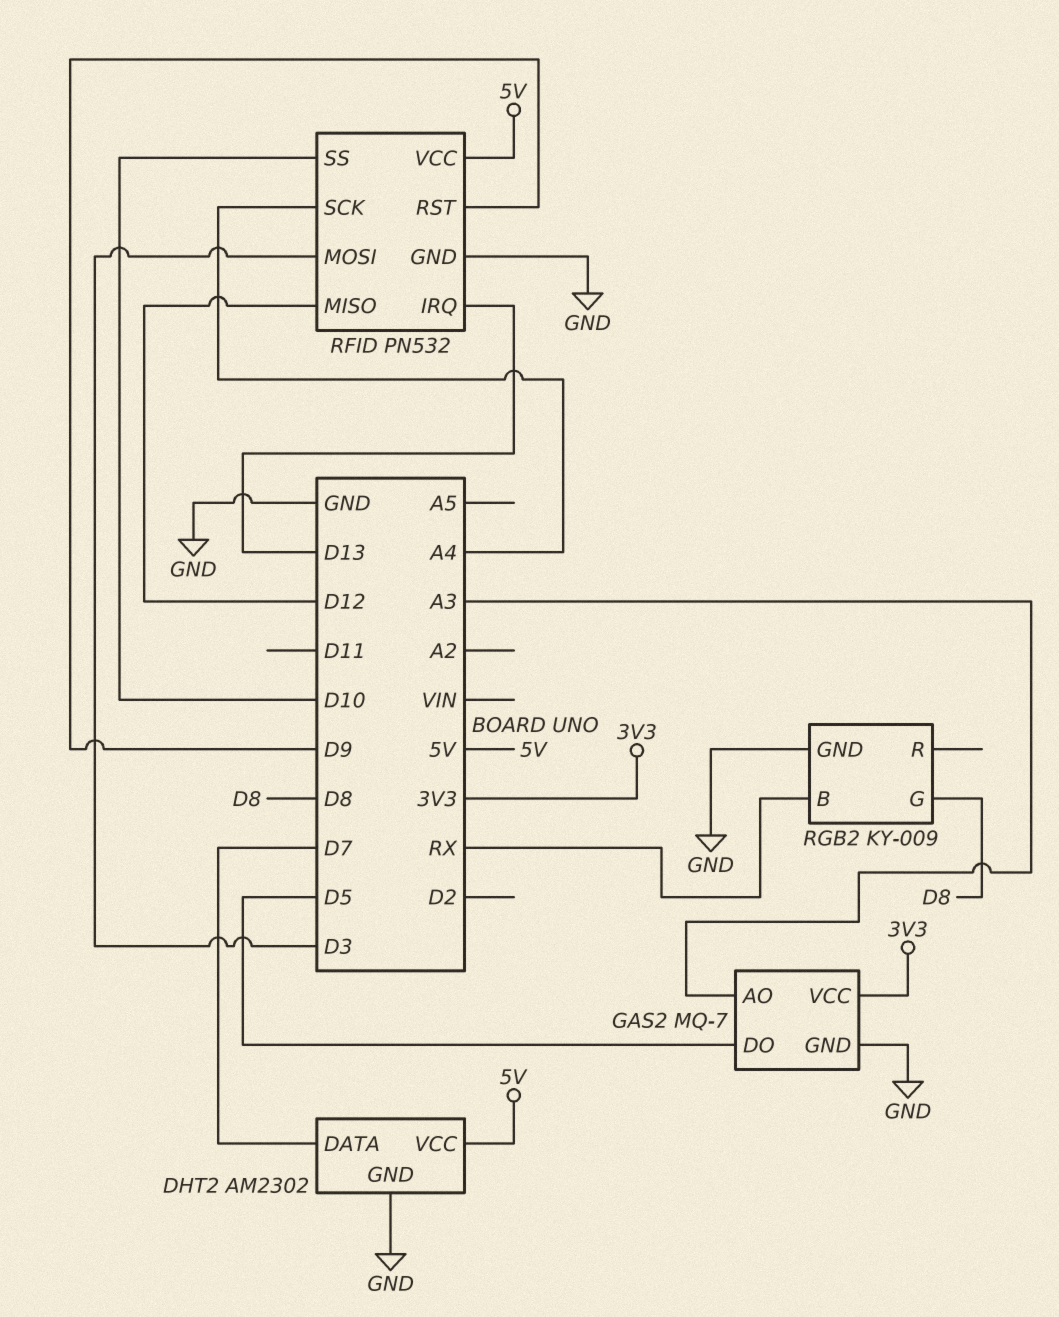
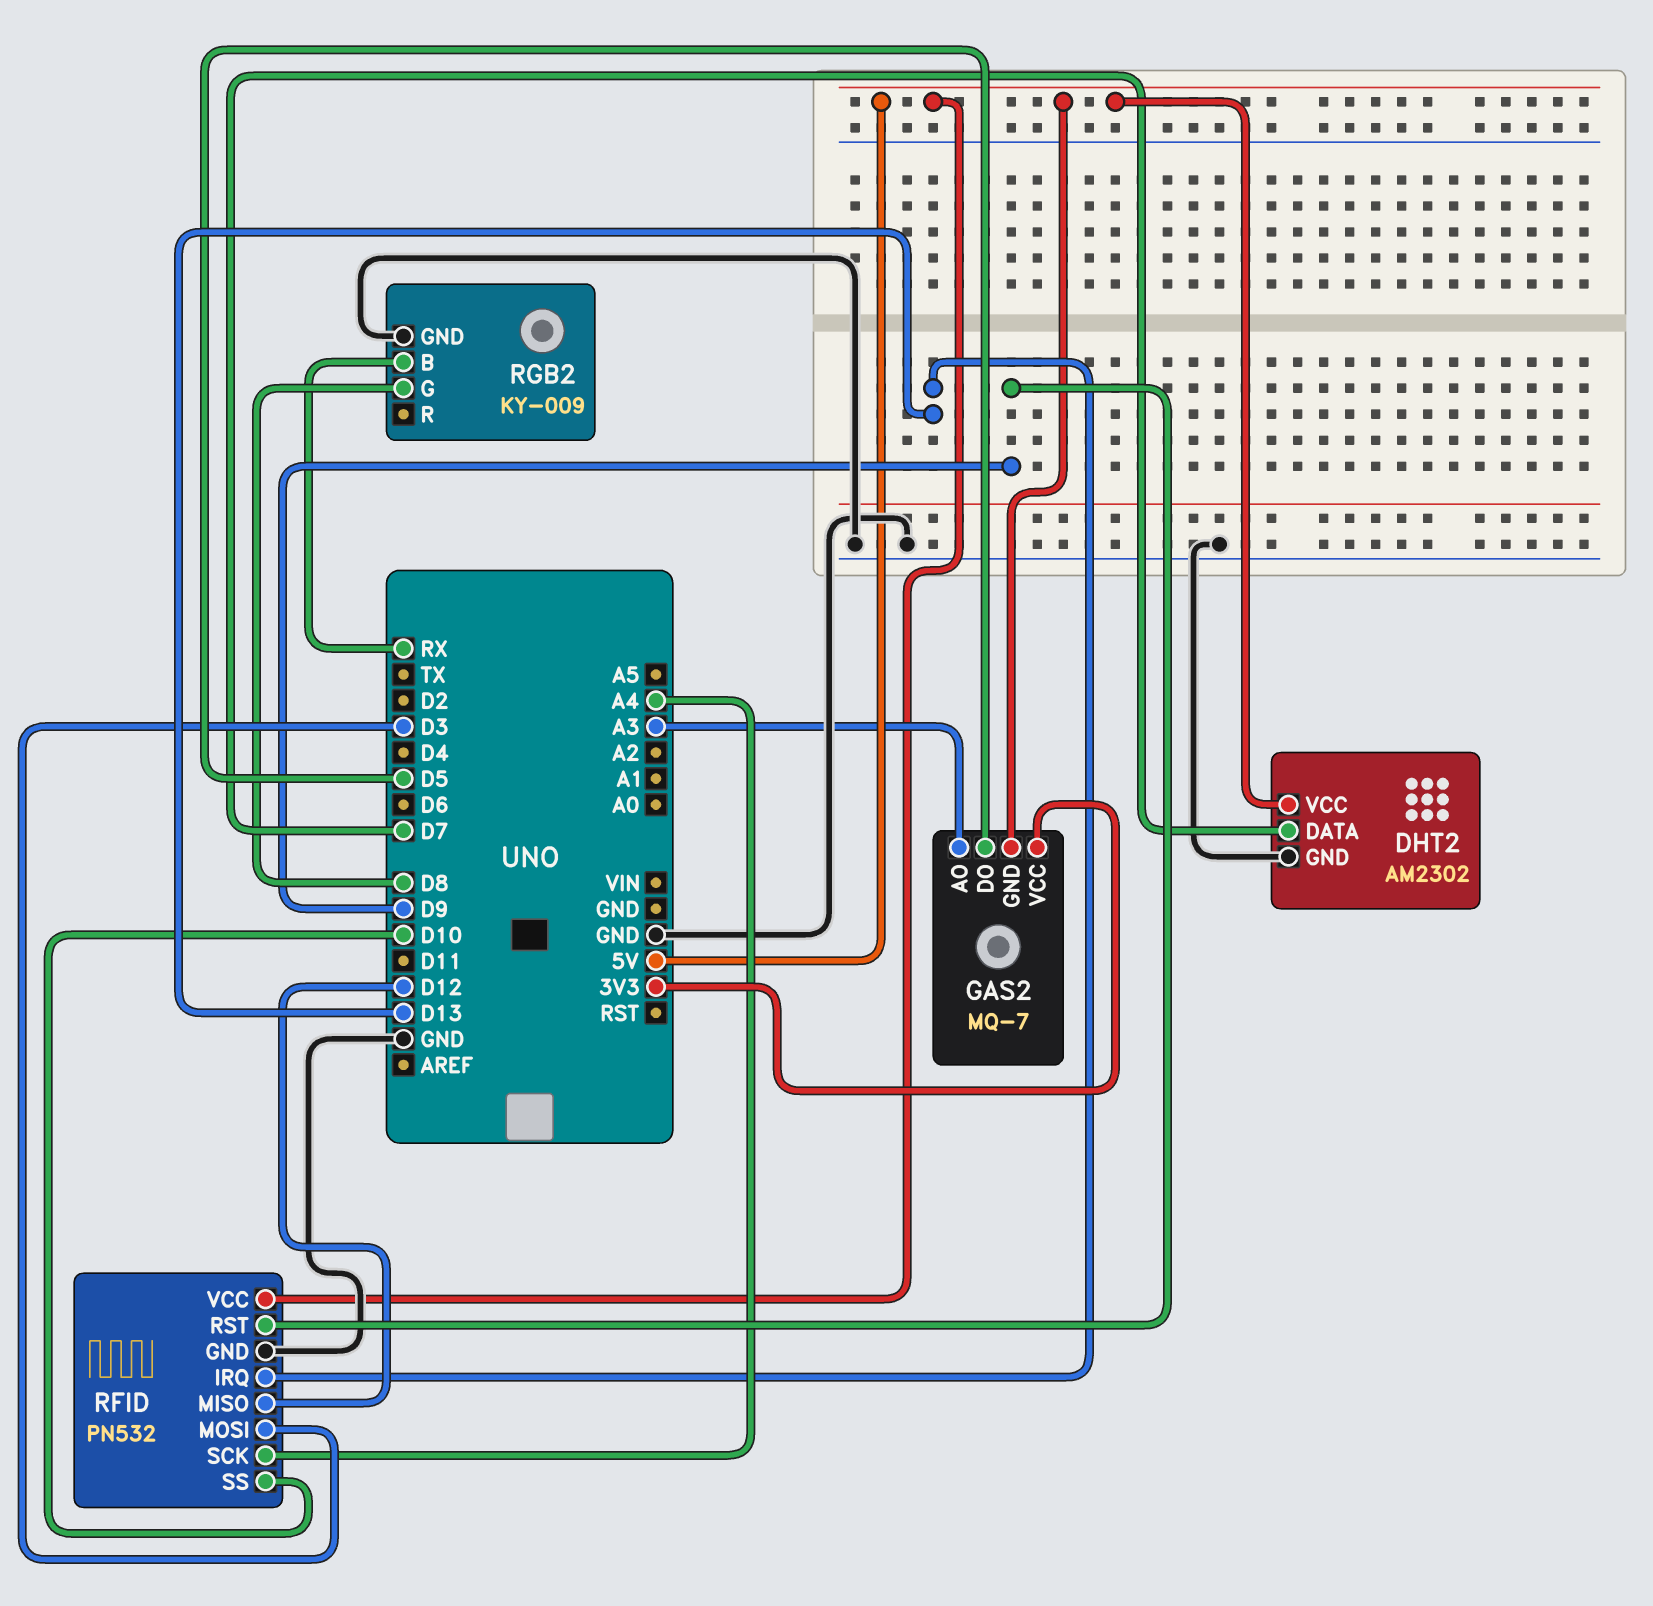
GAS2 pin GND: GND -> 5V

